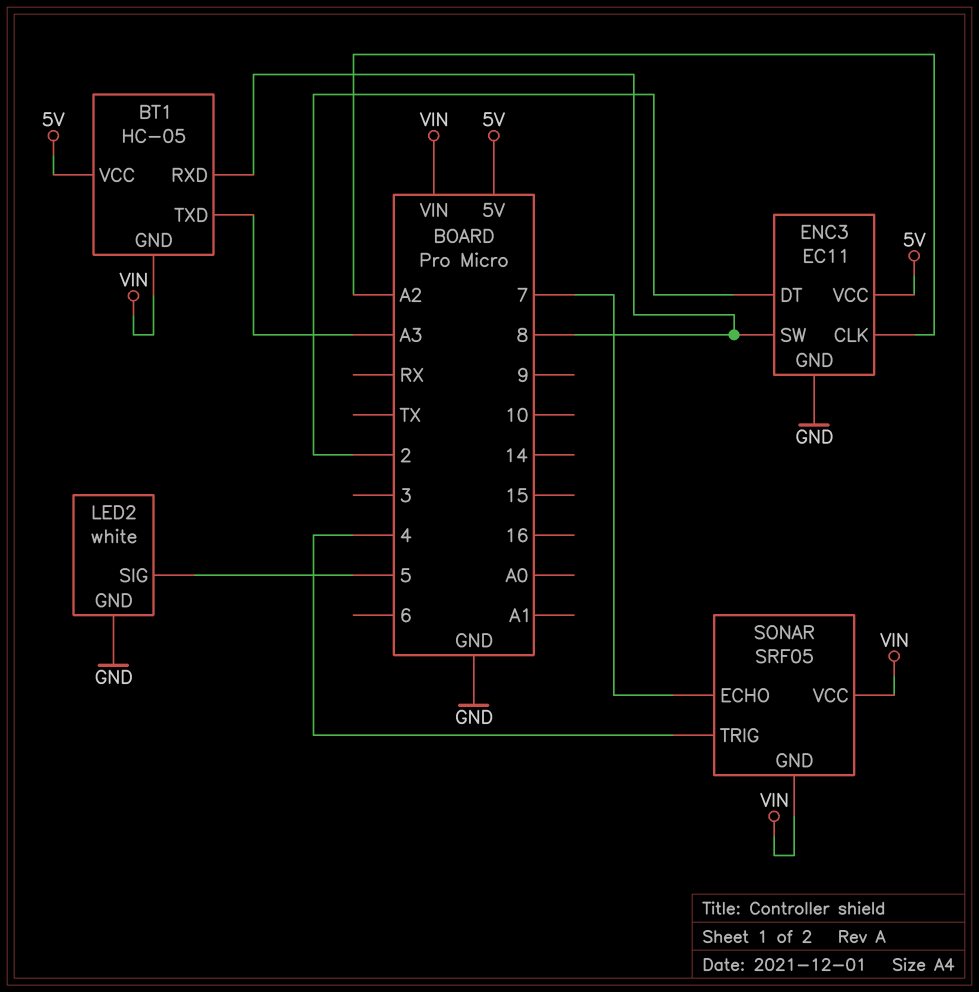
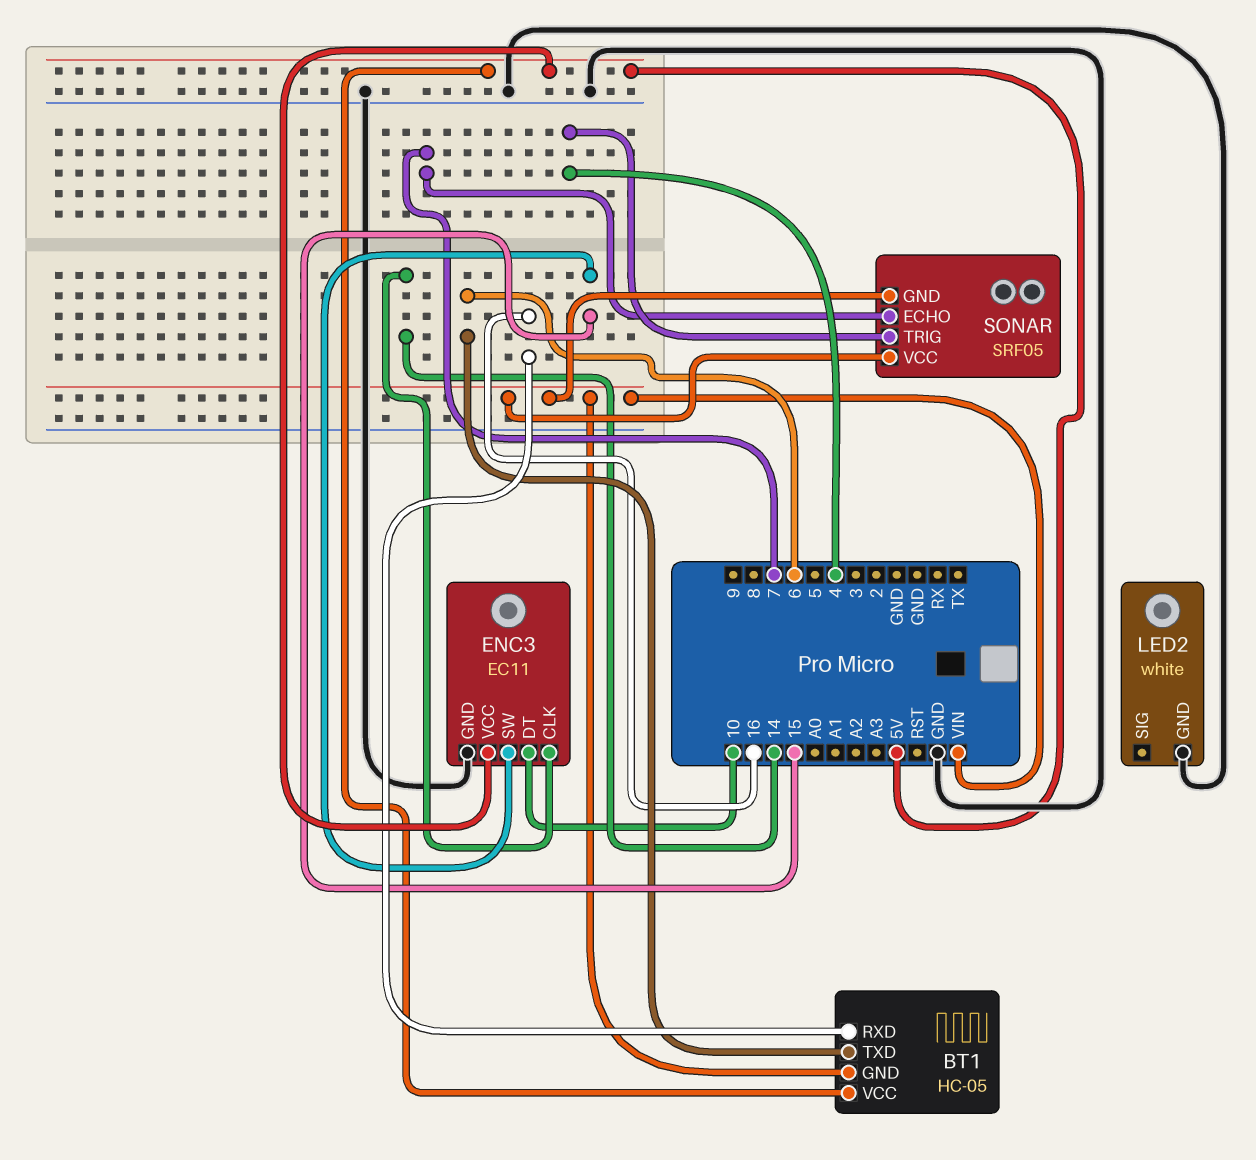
BT1 pin RXD: 8 -> 16
BT1 pin TXD: A3 -> 6
ENC3 pin CLK: A2 -> 14
ENC3 pin DT: 2 -> 10
ENC3 pin SW: 8 -> 15
LED2 pin SIG: 5 -> none

